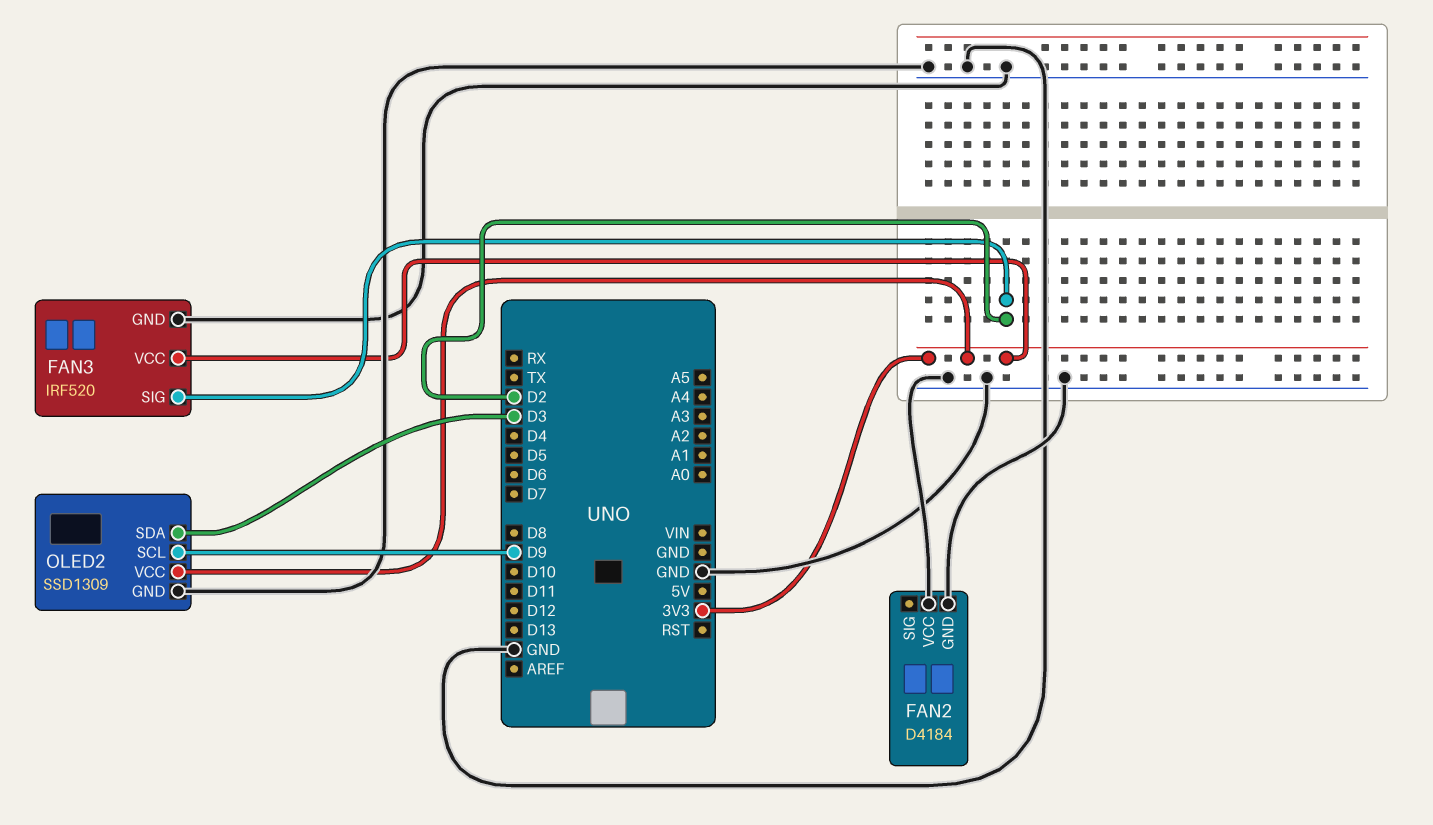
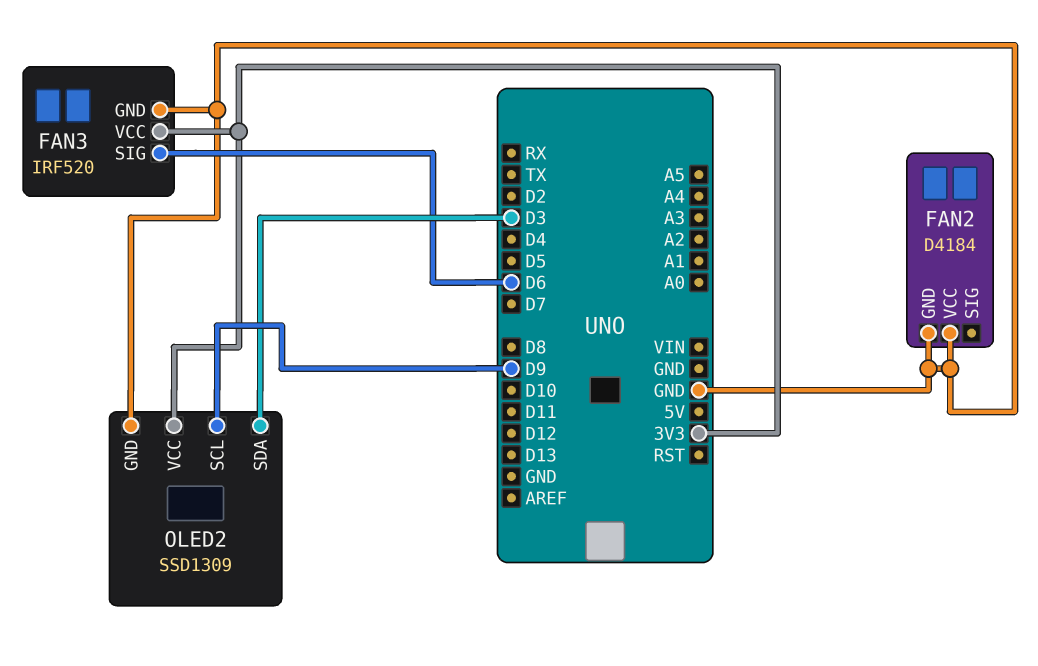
FAN3 pin SIG: D2 -> D6

